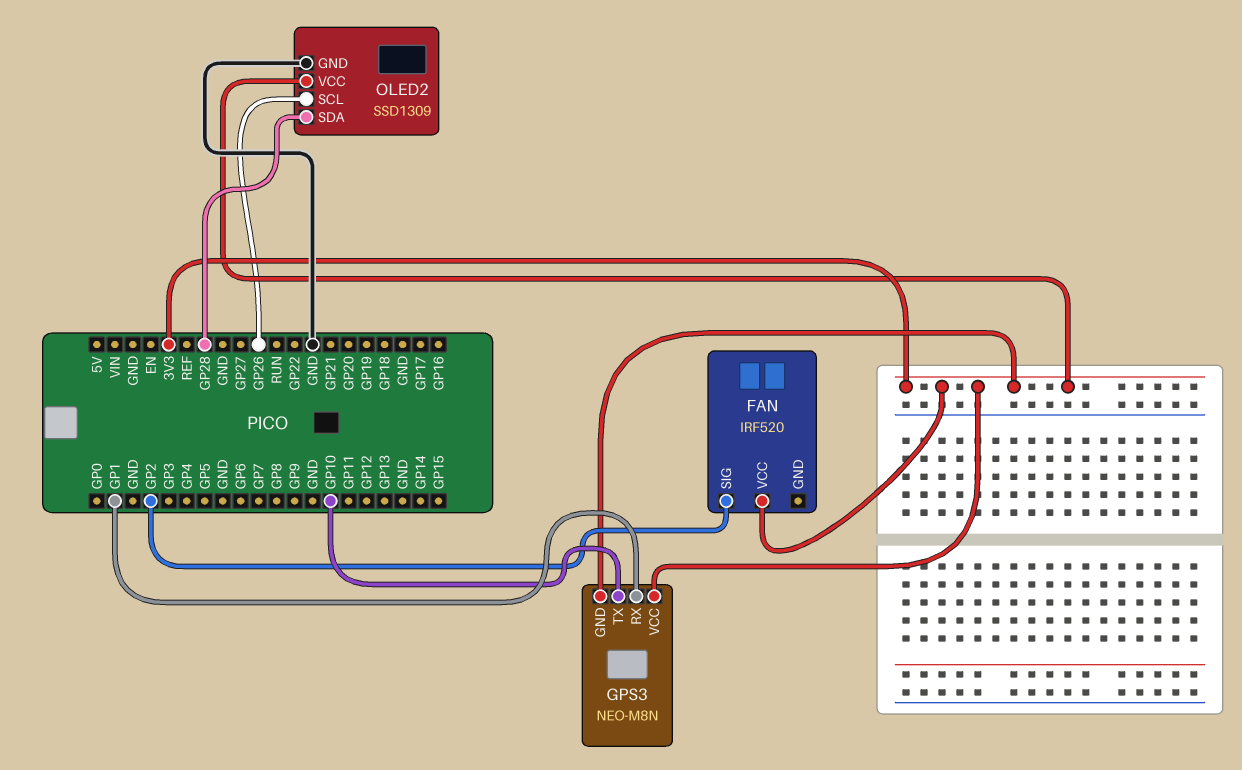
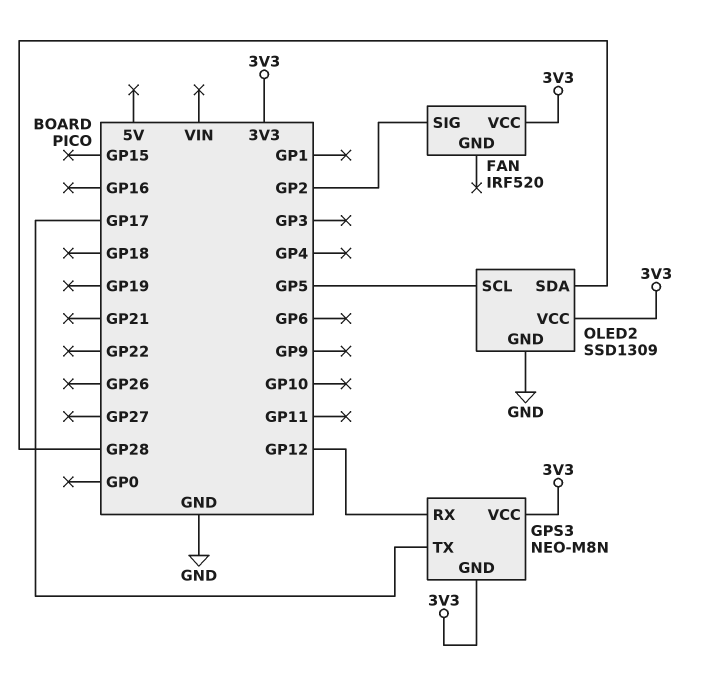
GPS3 pin RX: GP1 -> GP12
GPS3 pin TX: GP10 -> GP17
OLED2 pin SCL: GP26 -> GP5

